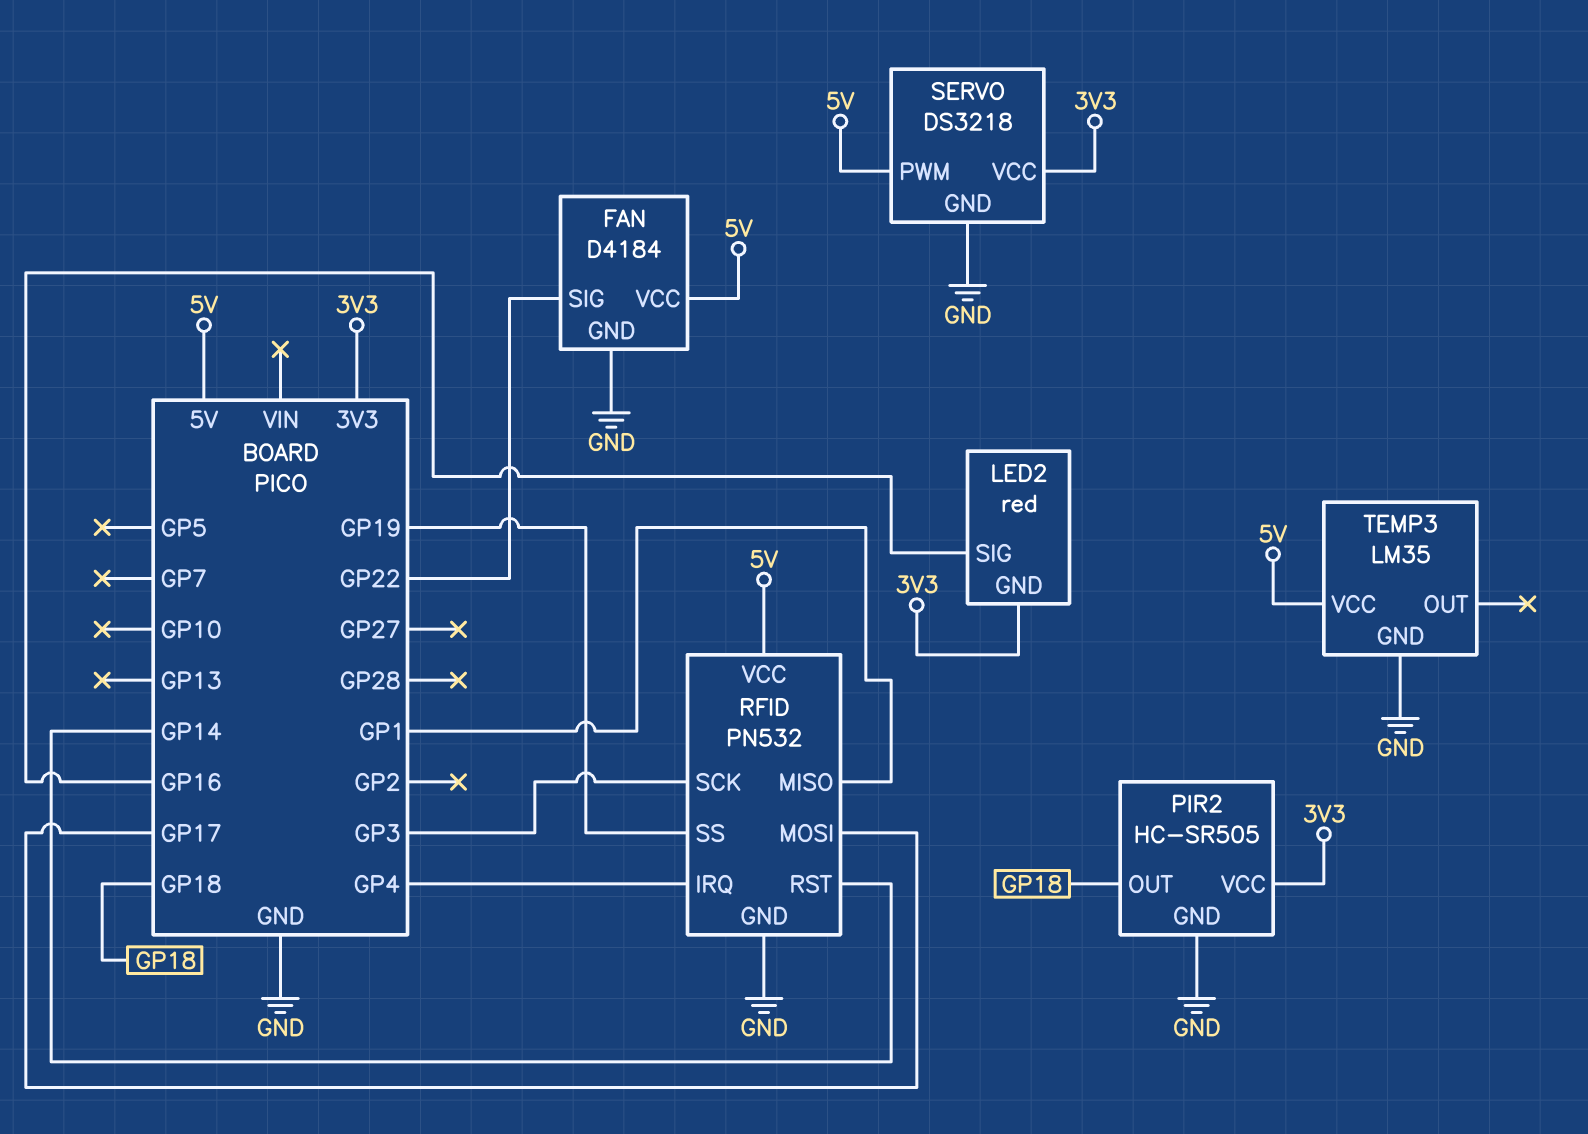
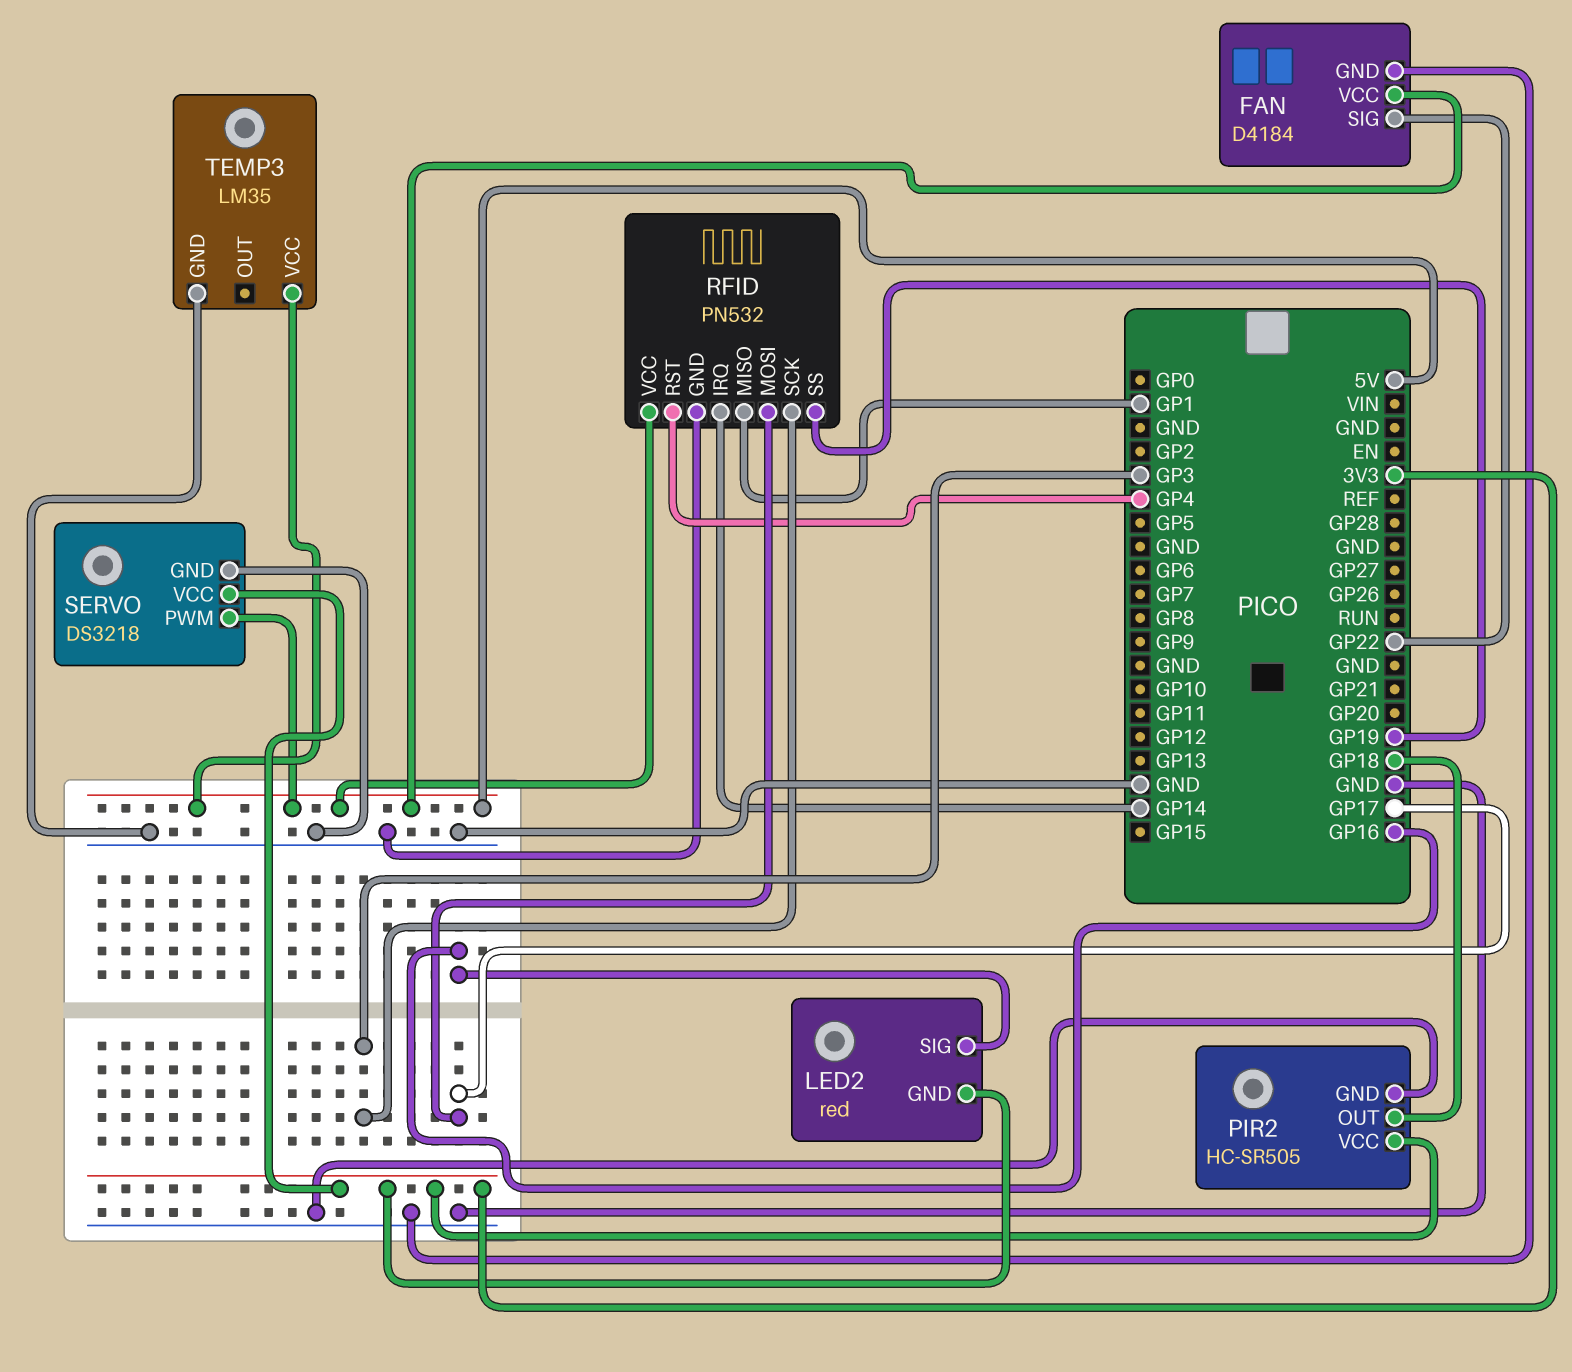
RFID pin IRQ: GP4 -> GP14
RFID pin RST: GP14 -> GP4

